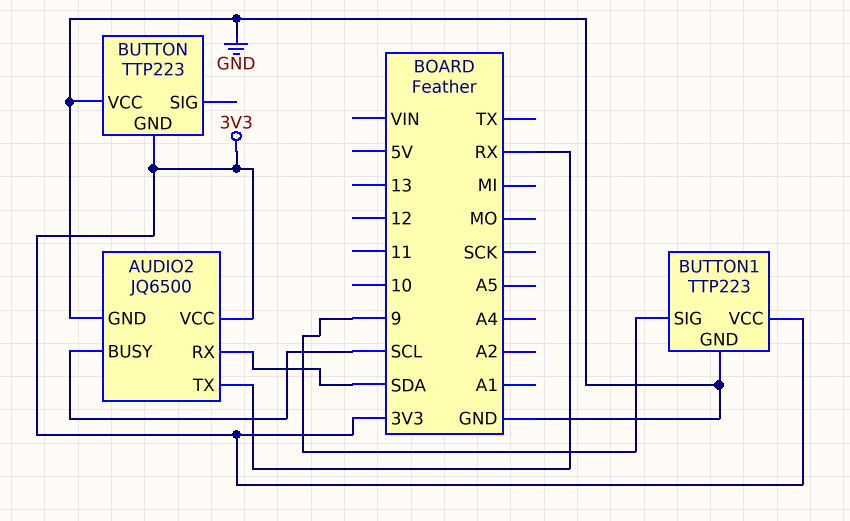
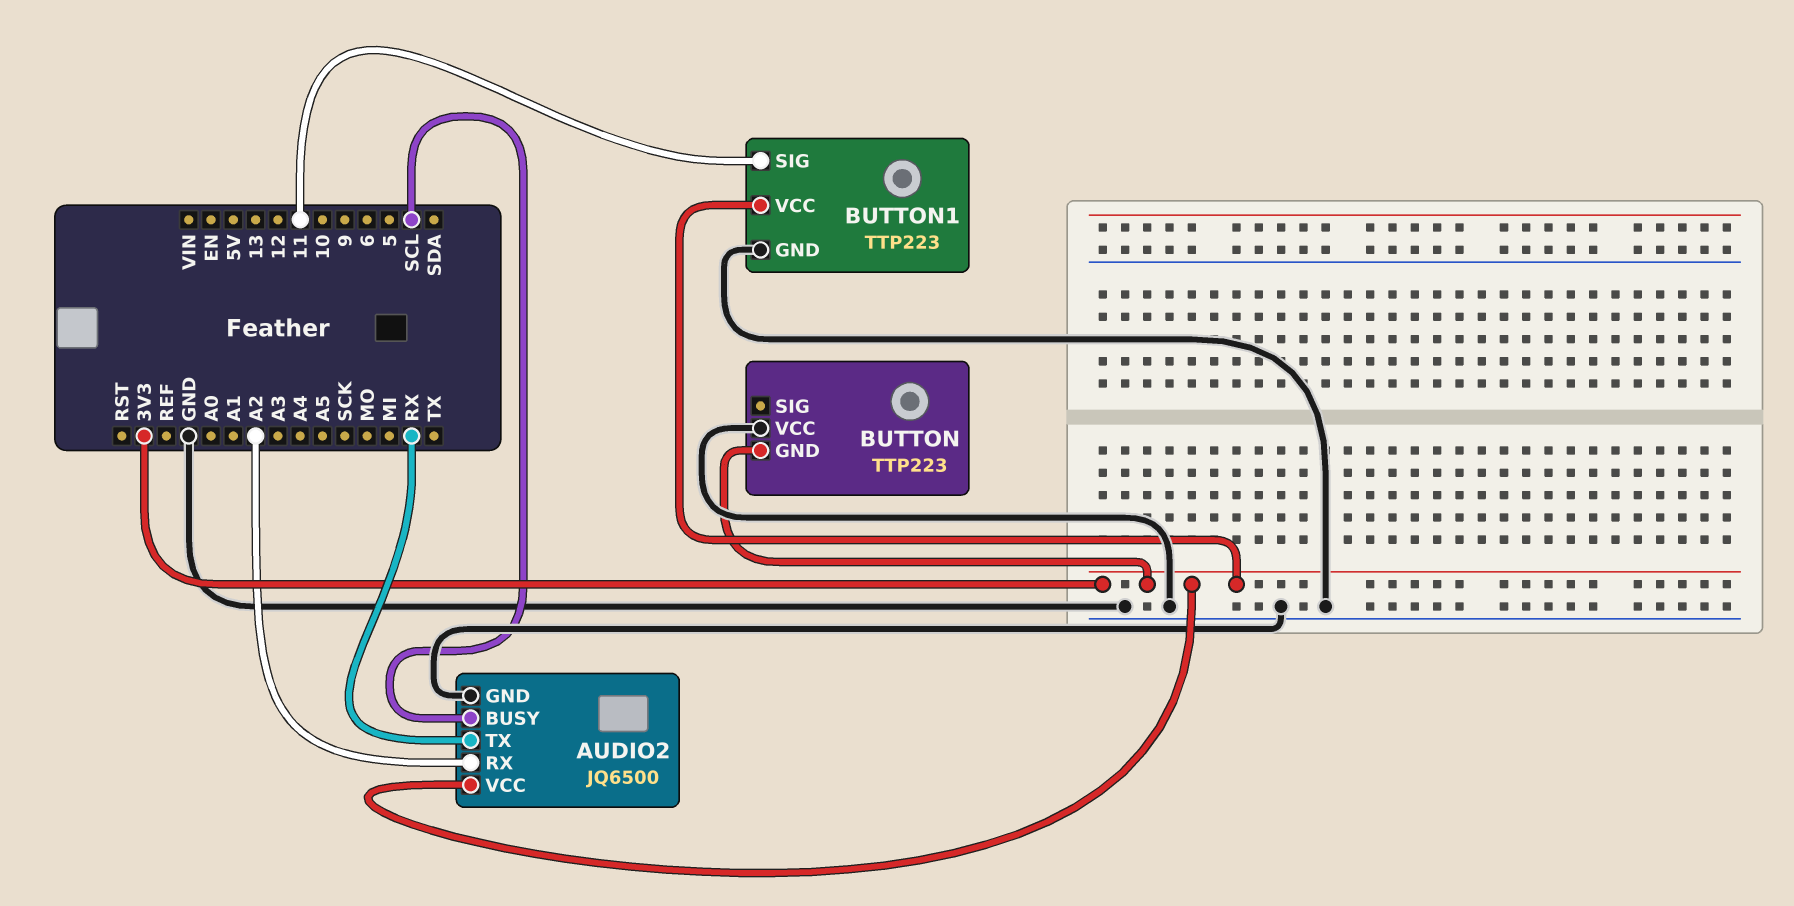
AUDIO2 pin RX: SDA -> A2
BUTTON1 pin SIG: 9 -> 11

